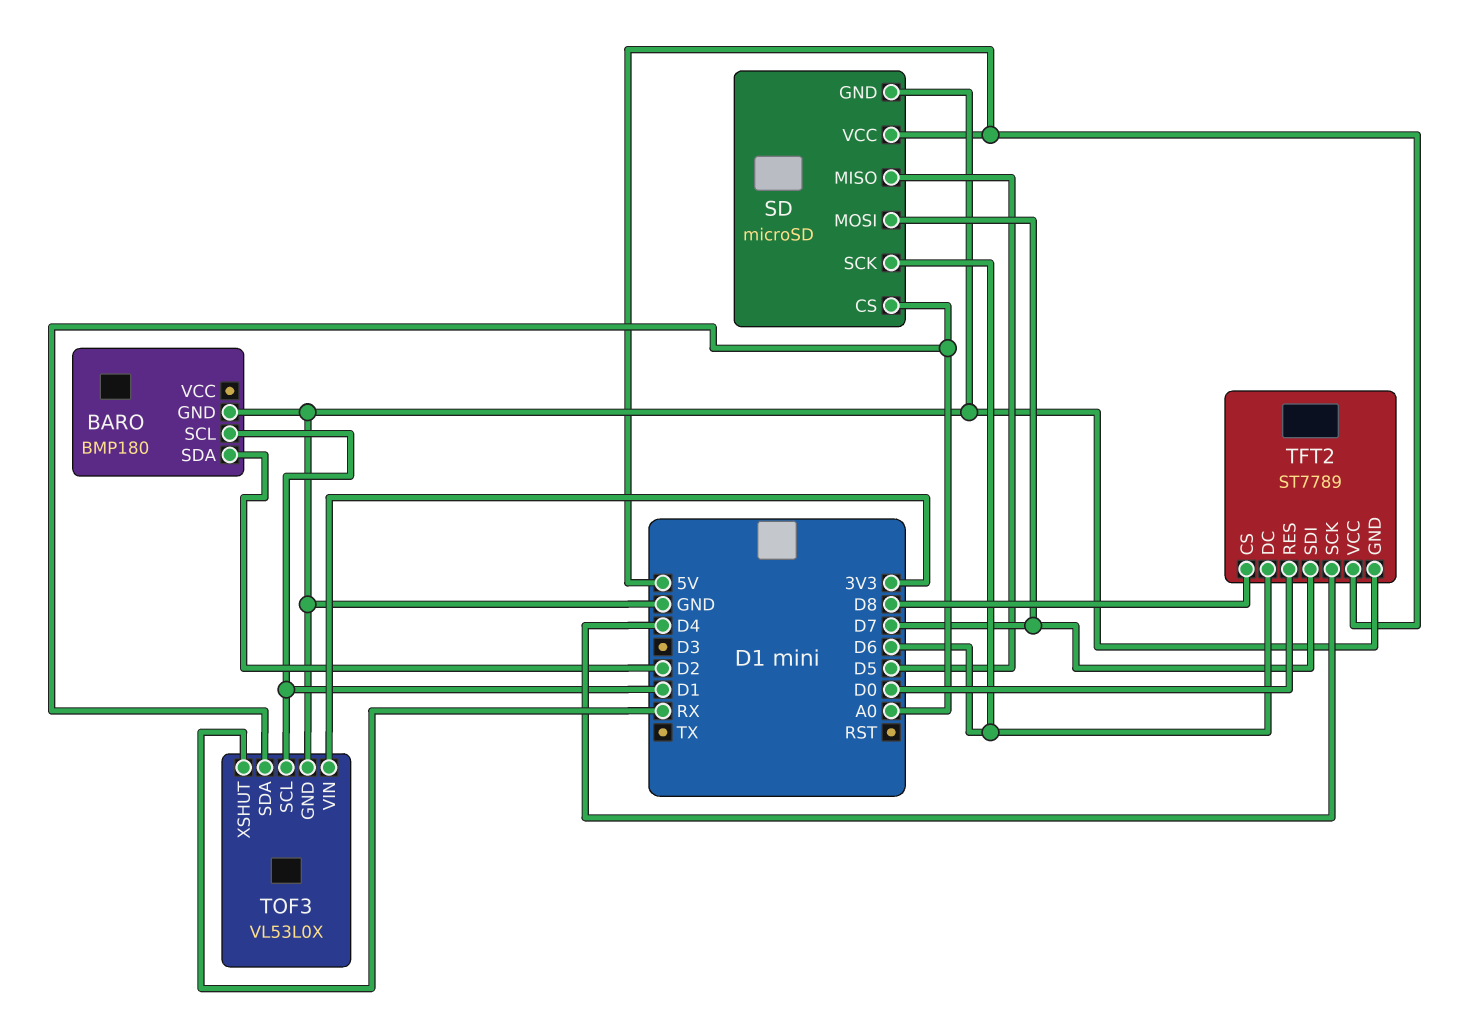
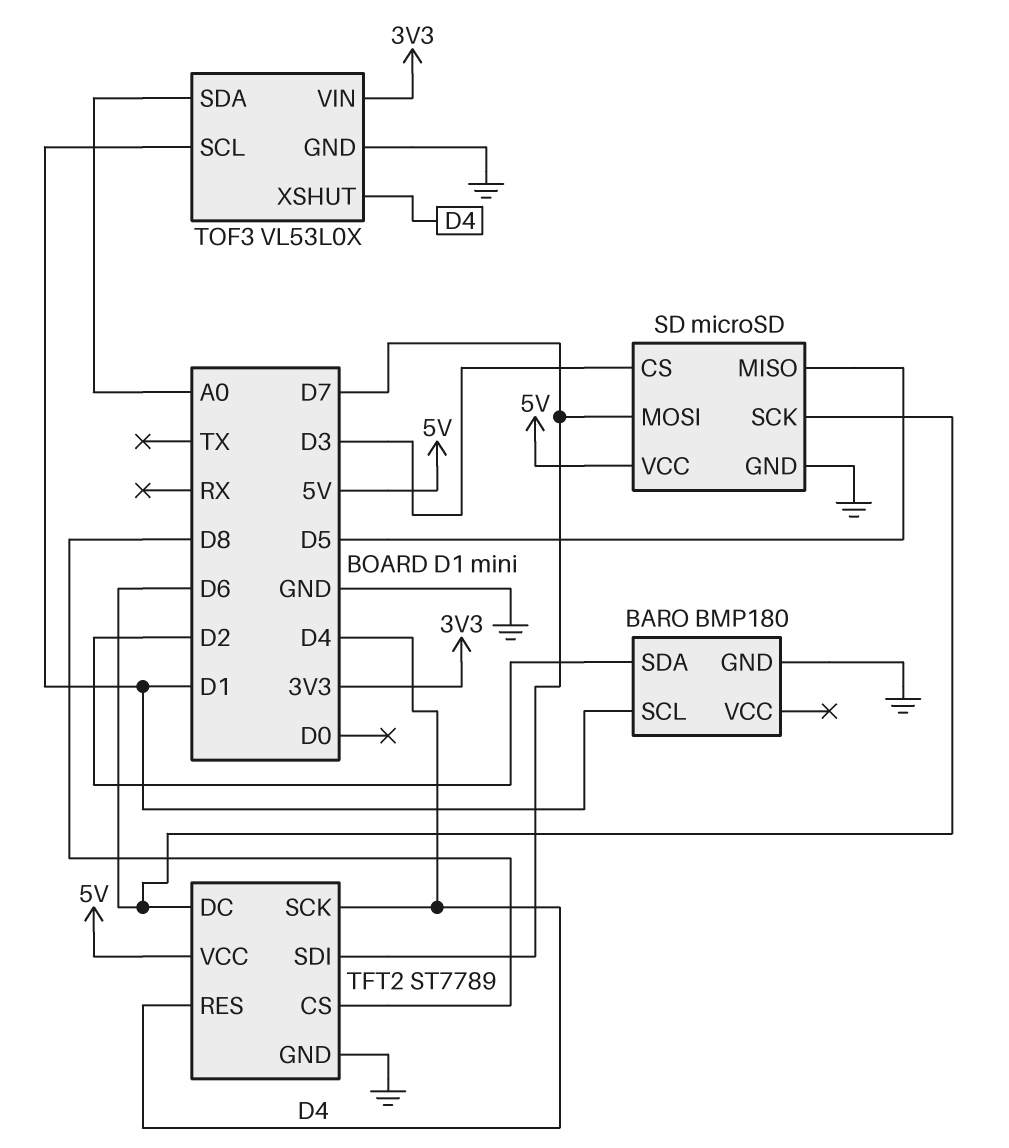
SD pin CS: A0 -> D3
TFT2 pin RES: D0 -> D4
TOF3 pin XSHUT: RX -> D4

